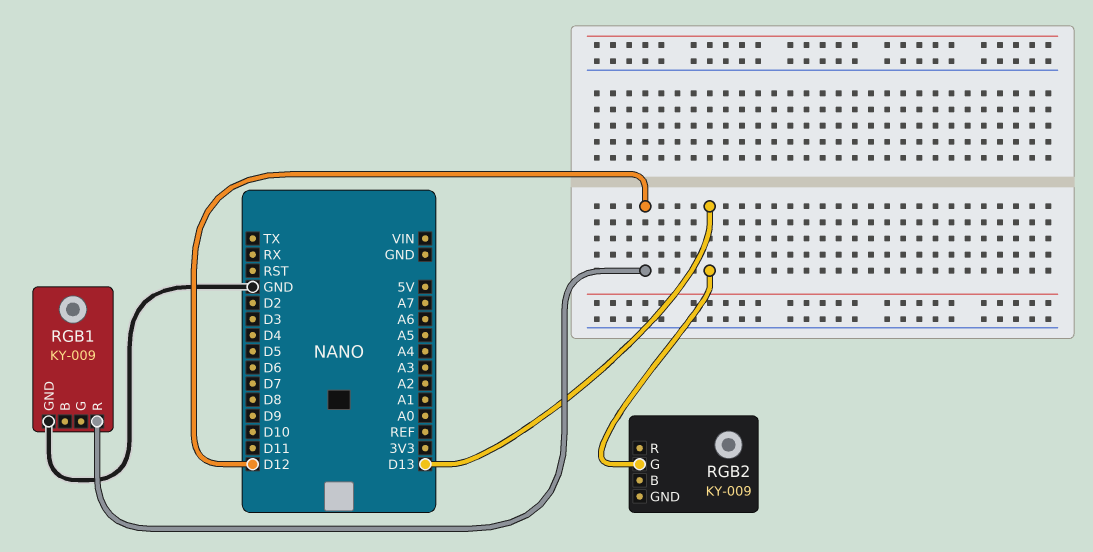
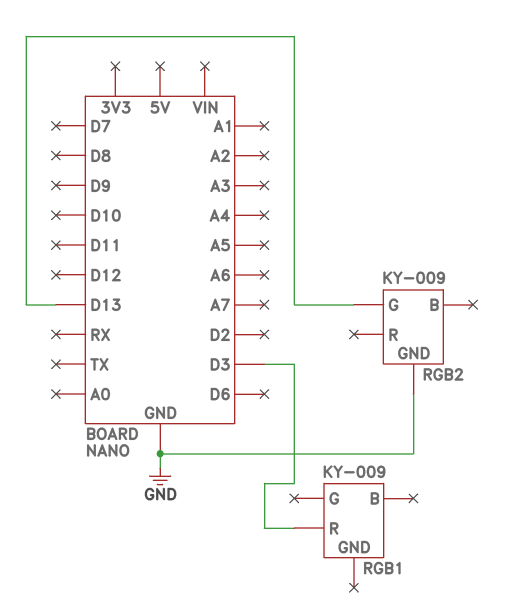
RGB1 pin GND: GND -> none
RGB1 pin R: D12 -> D3
RGB2 pin GND: none -> GND

